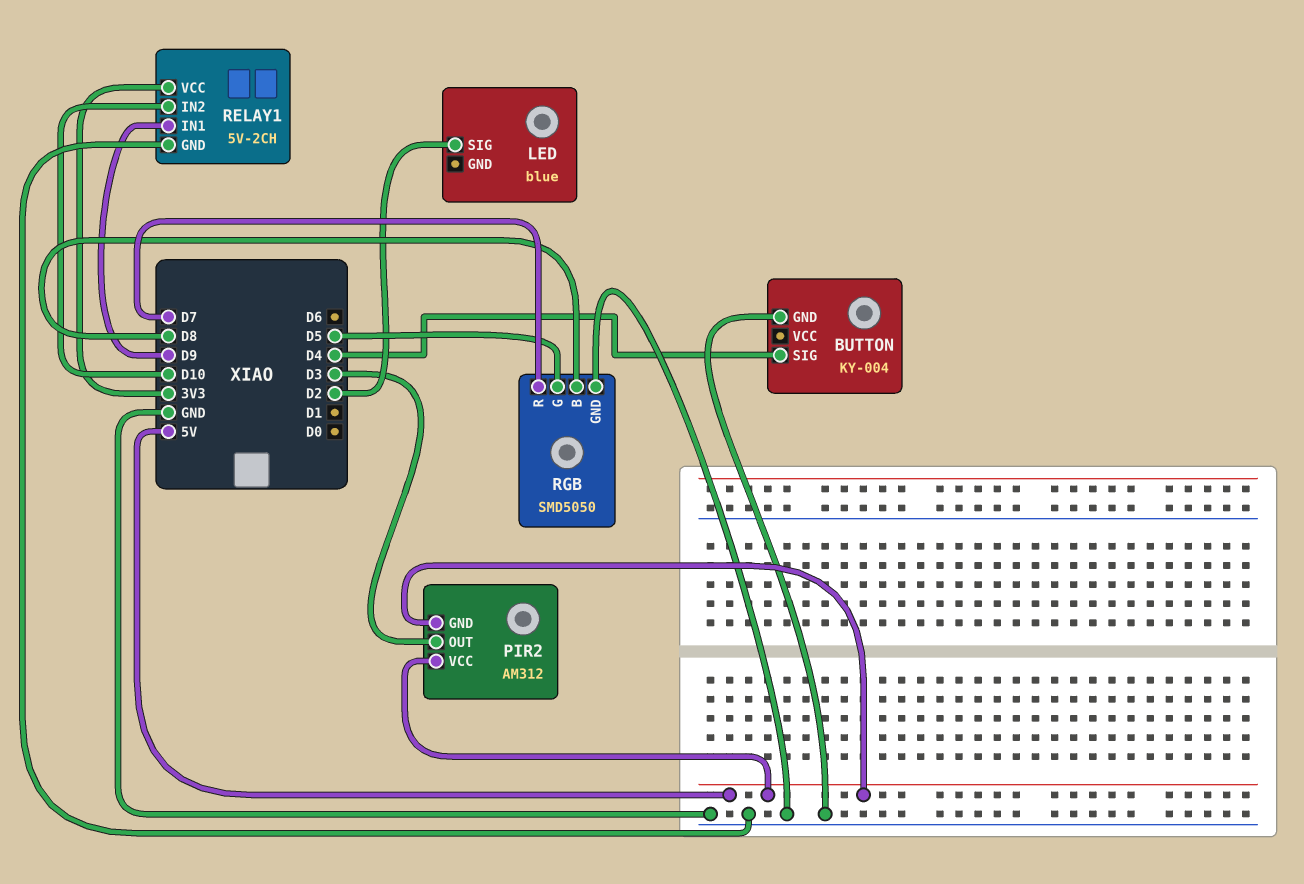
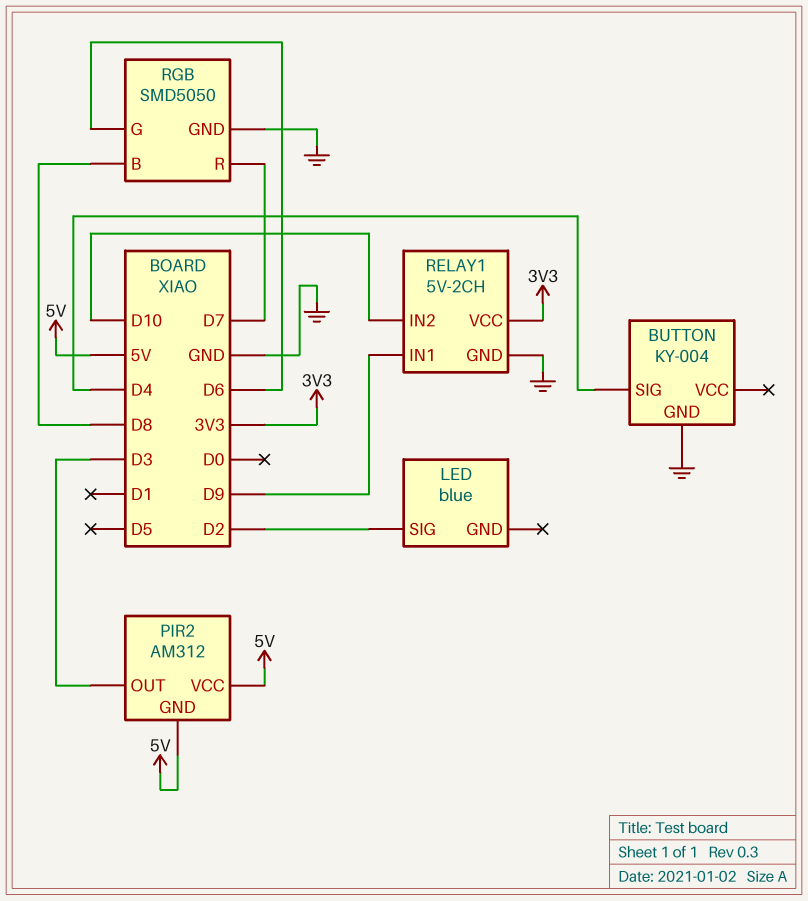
RGB pin G: D5 -> D6

